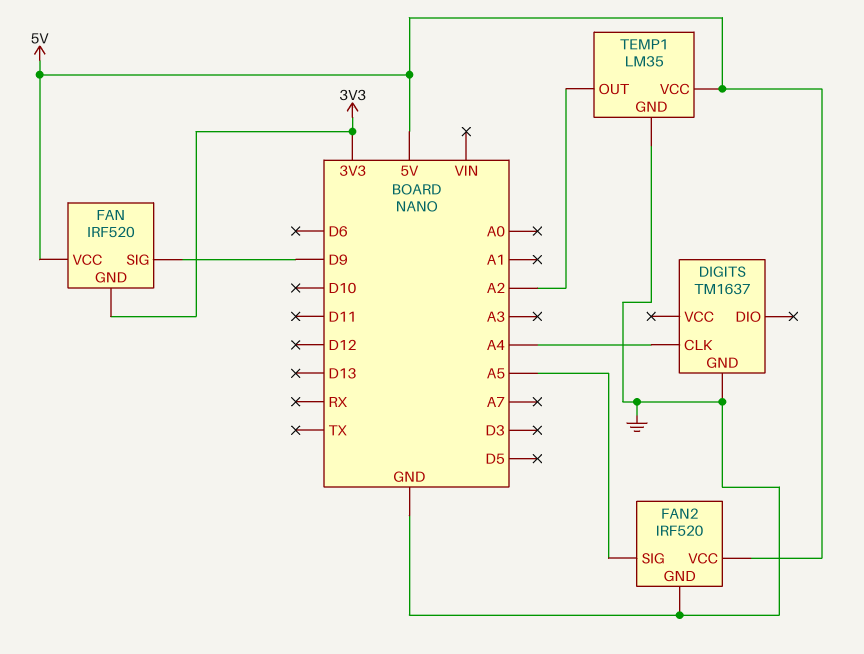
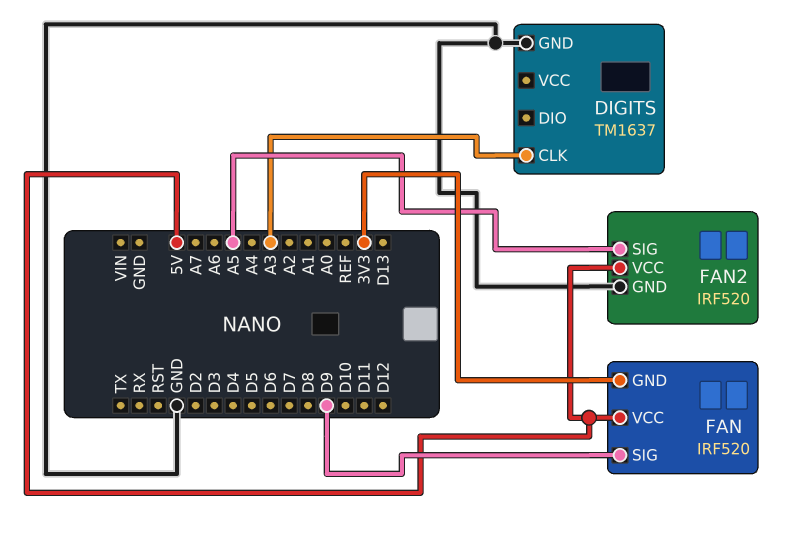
DIGITS pin CLK: A4 -> A3
TEMP1: LM35 -> none
TEMP1 pin GND: GND -> none
TEMP1 pin OUT: A2 -> none
TEMP1 pin VCC: 5V -> none

